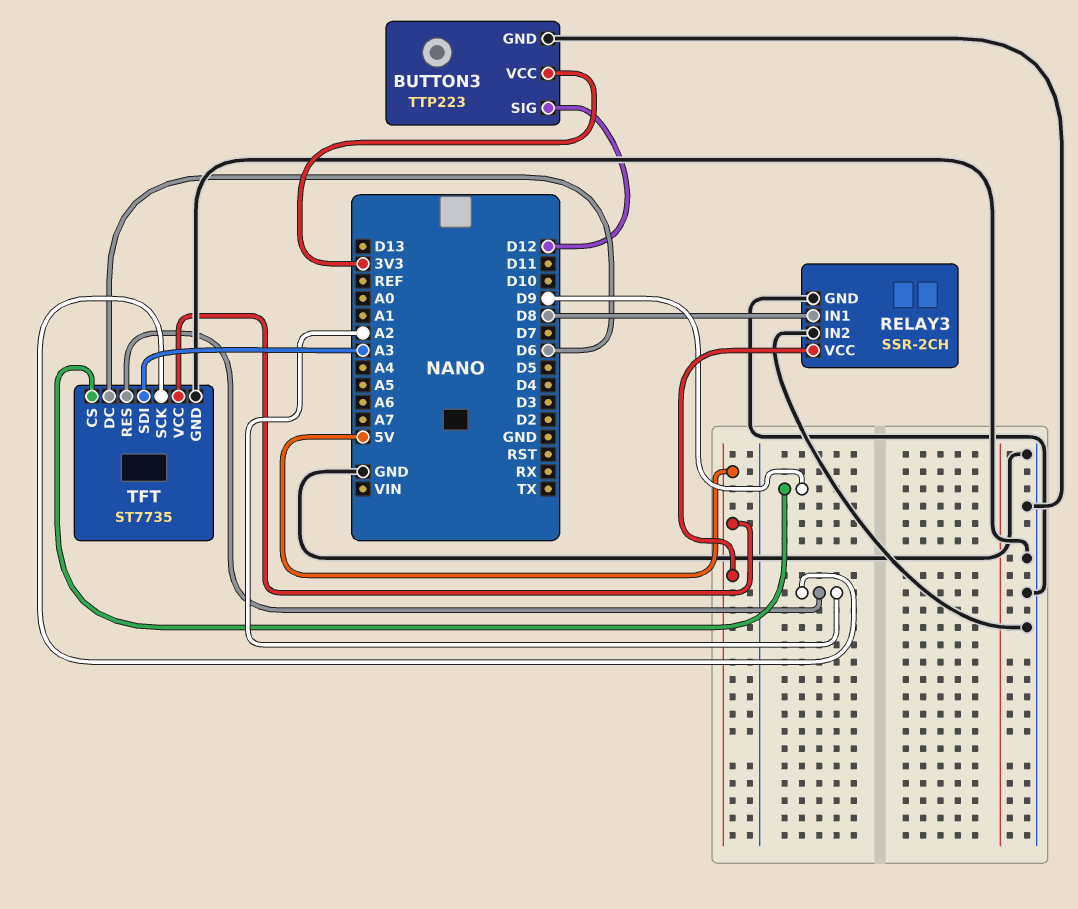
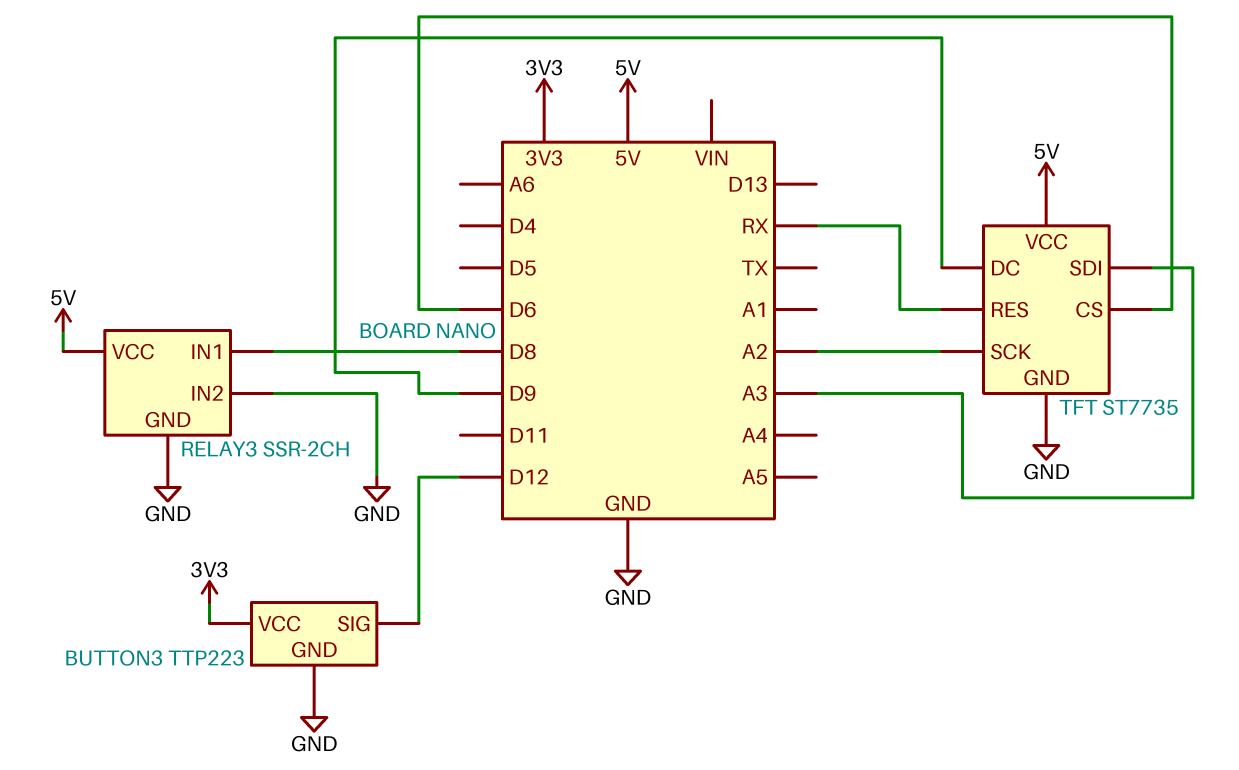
TFT pin CS: D9 -> D6
TFT pin DC: D6 -> D9
TFT pin RES: A2 -> RX

